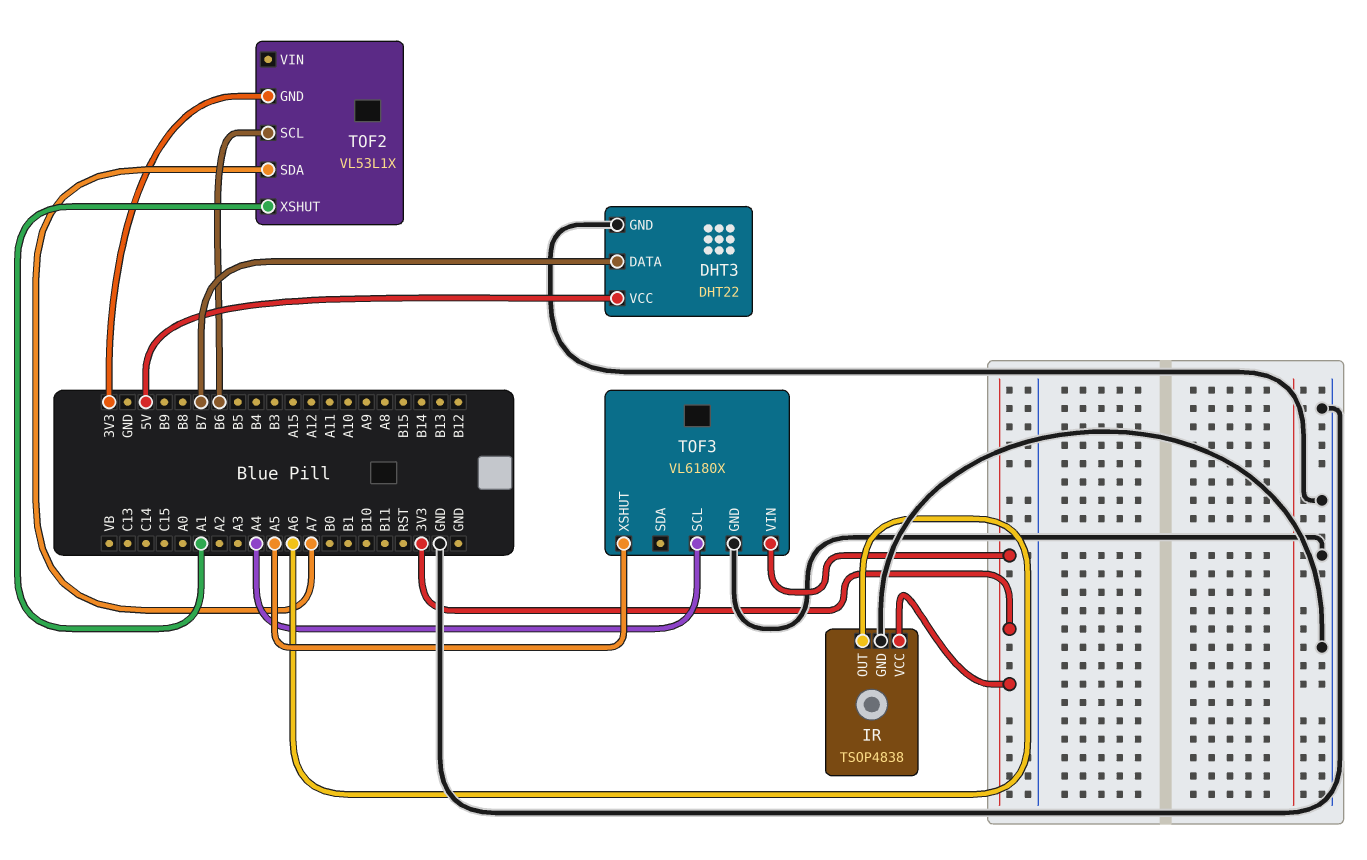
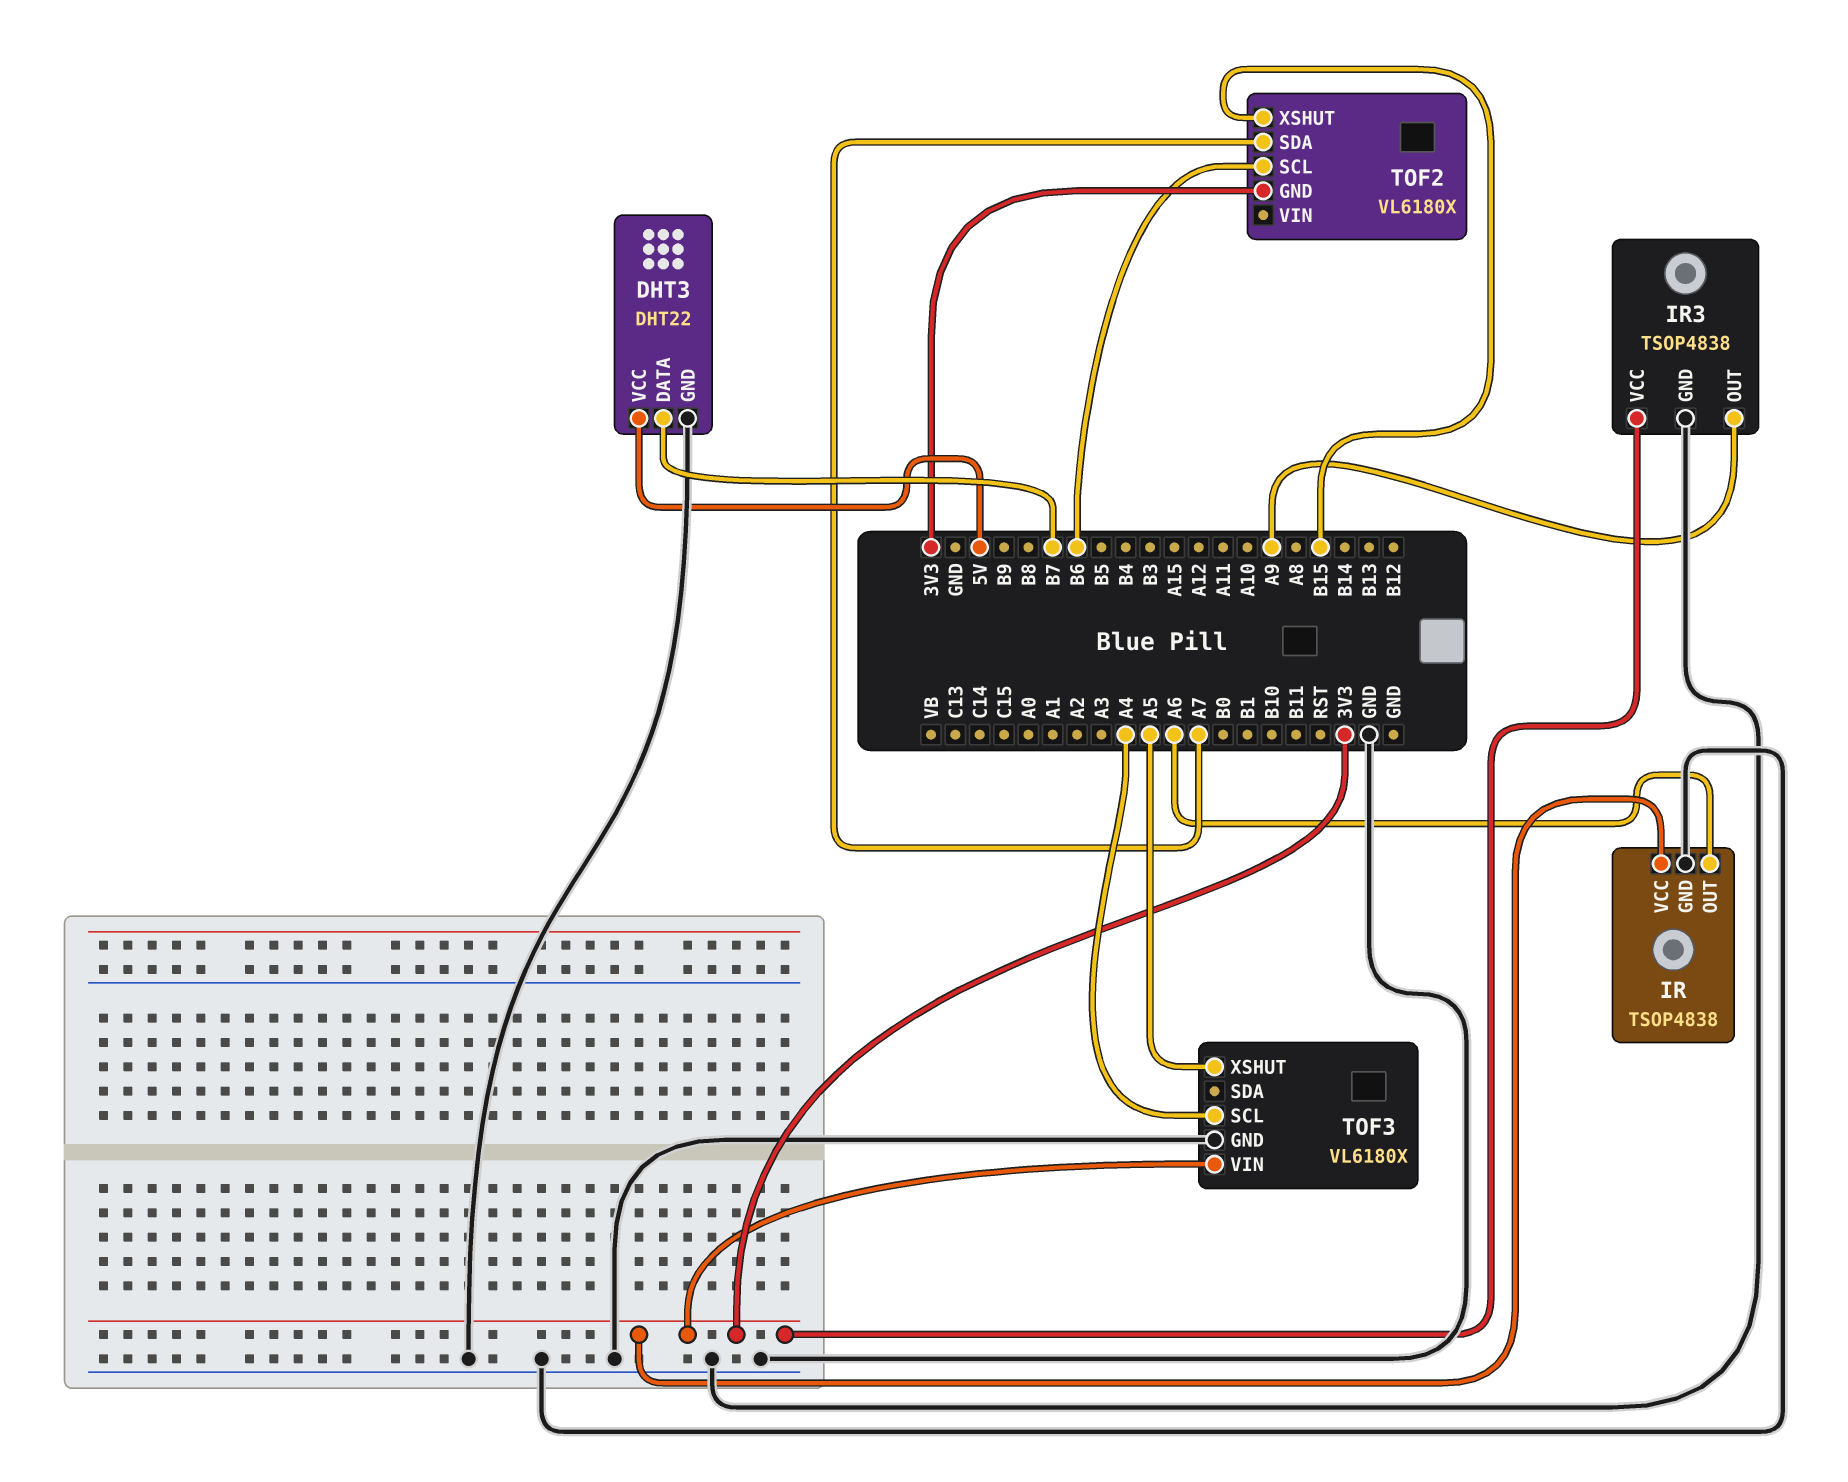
IR3: none -> TSOP4838
IR3 pin GND: none -> GND
IR3 pin OUT: none -> A9
IR3 pin VCC: none -> 3V3
TOF2: VL53L1X -> VL6180X
TOF2 pin XSHUT: A1 -> B15

